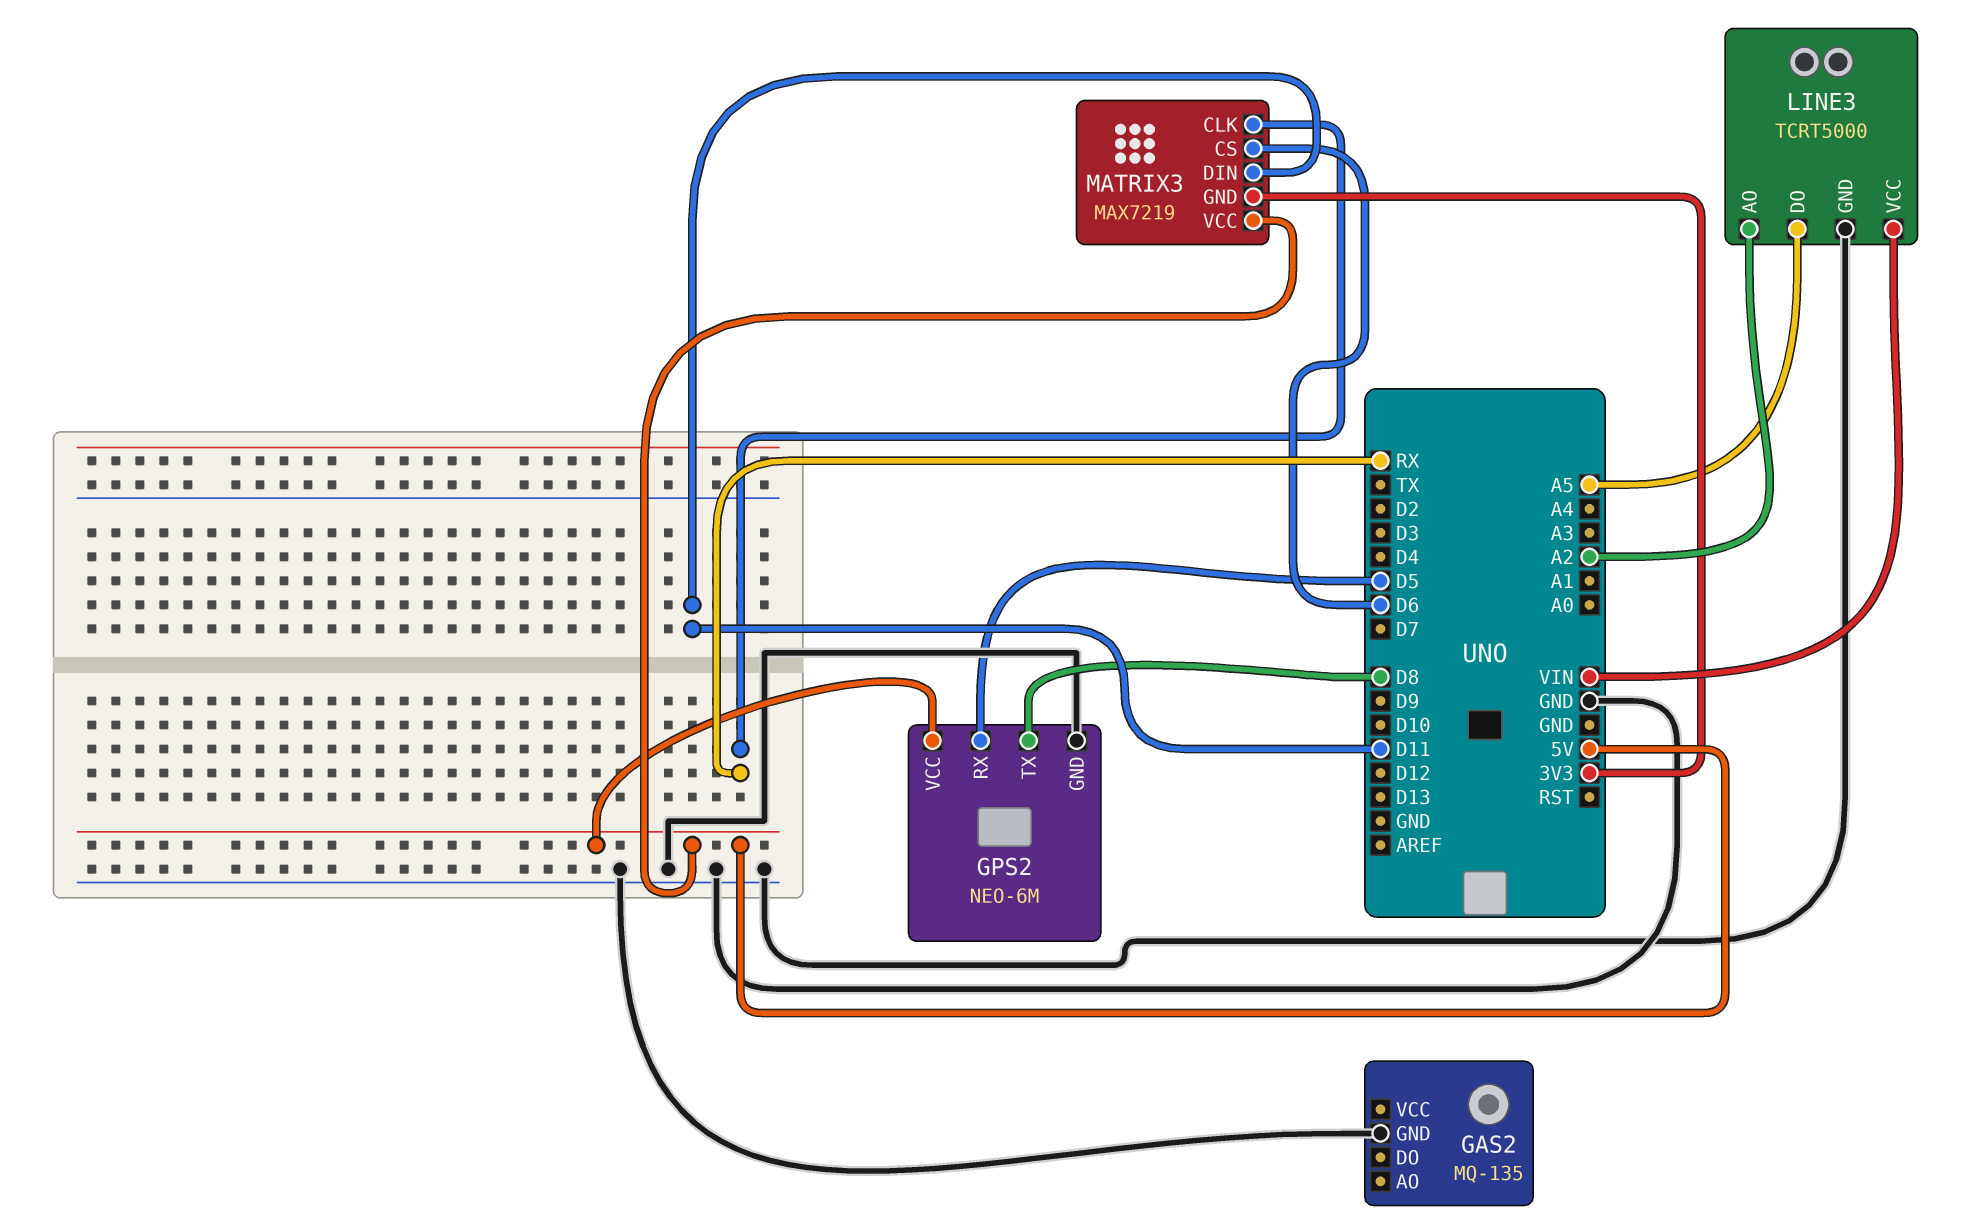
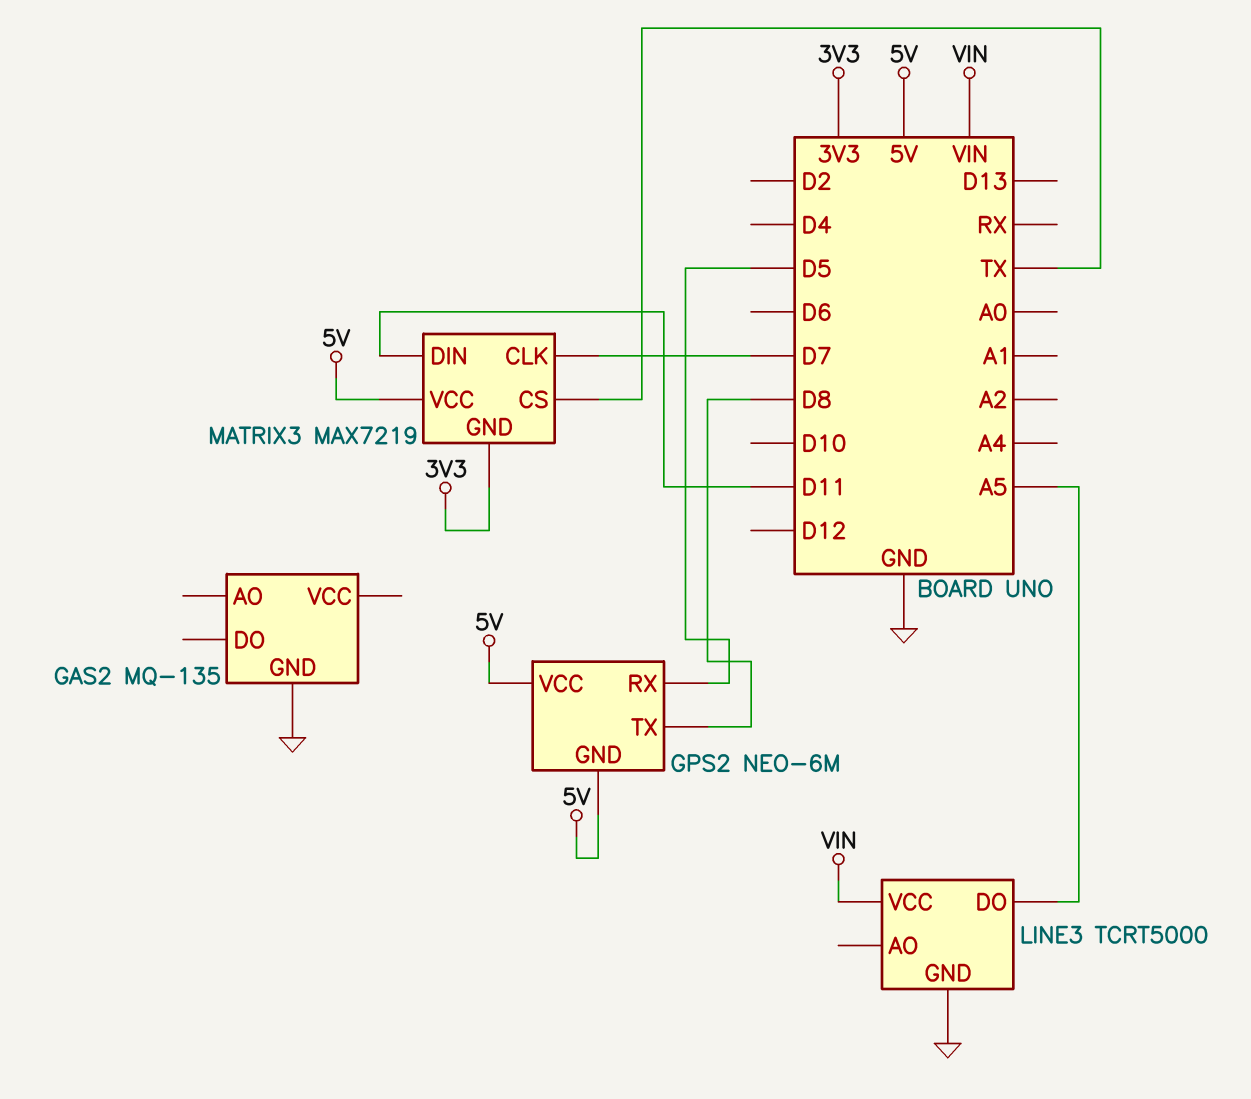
GPS2 pin GND: GND -> 5V
LINE3 pin AO: A2 -> none
MATRIX3 pin CLK: RX -> D7
MATRIX3 pin CS: D6 -> TX

